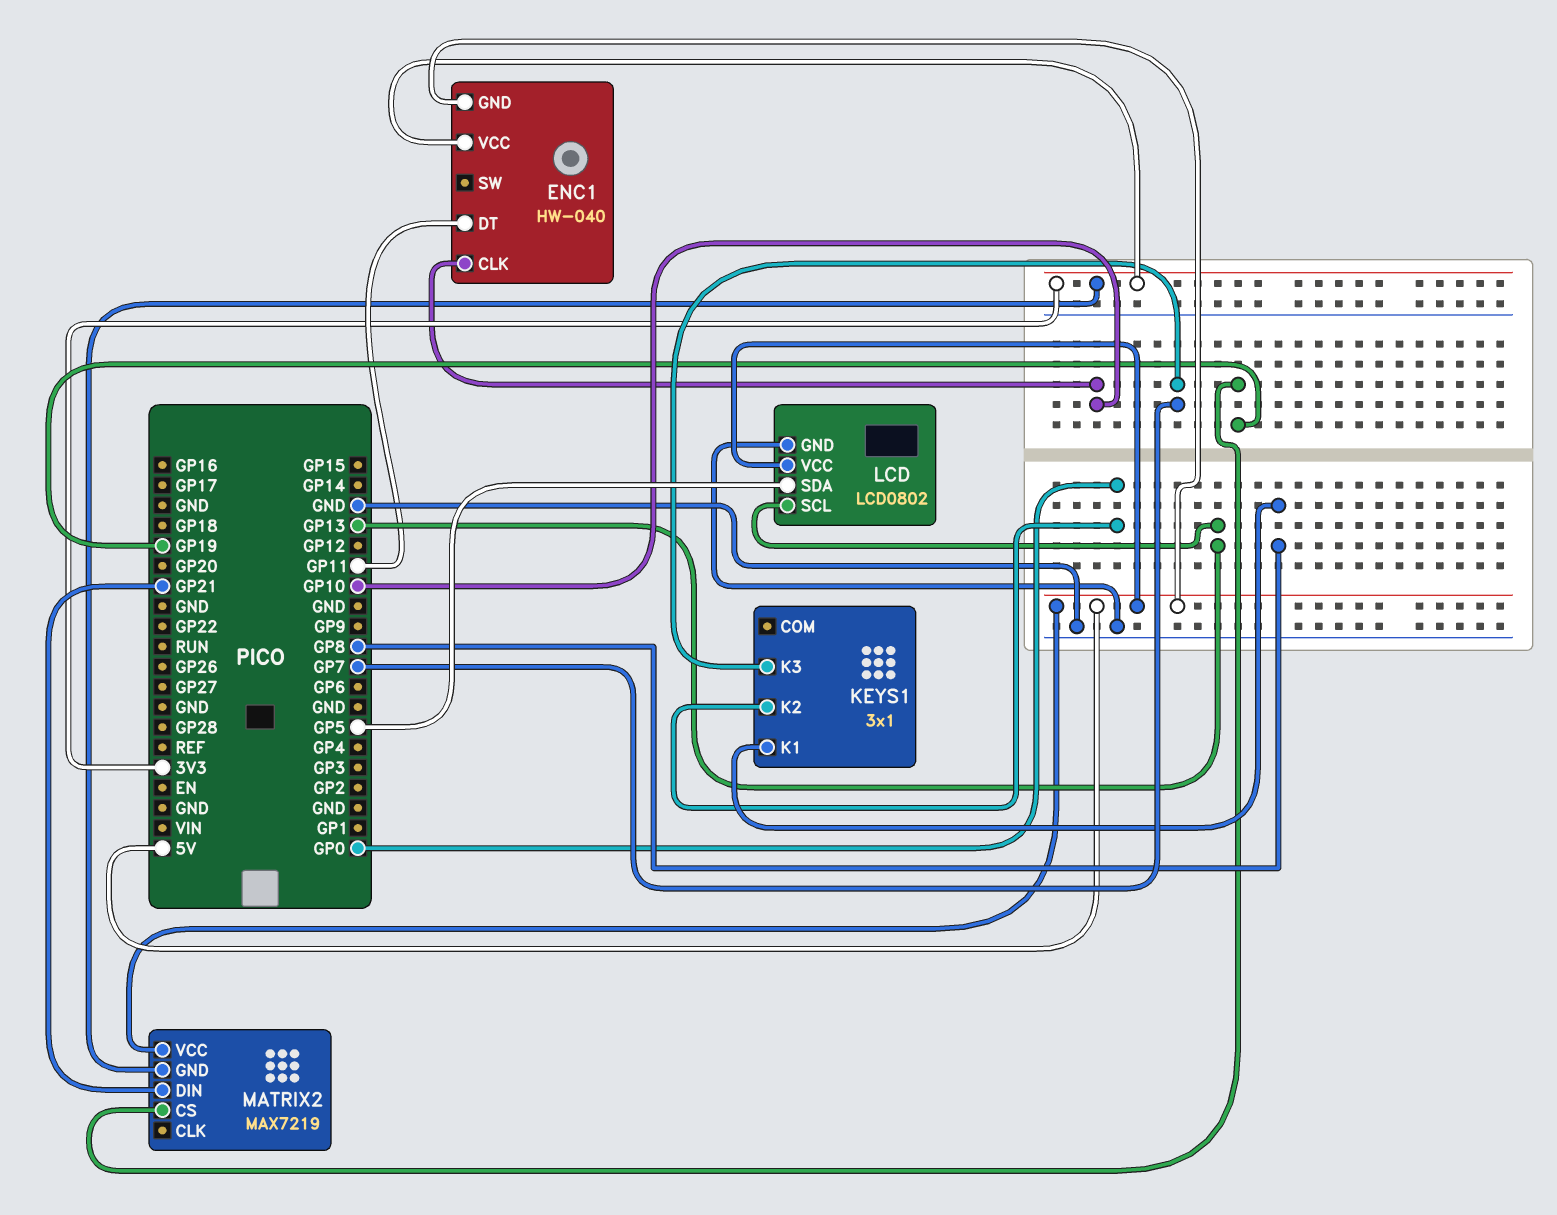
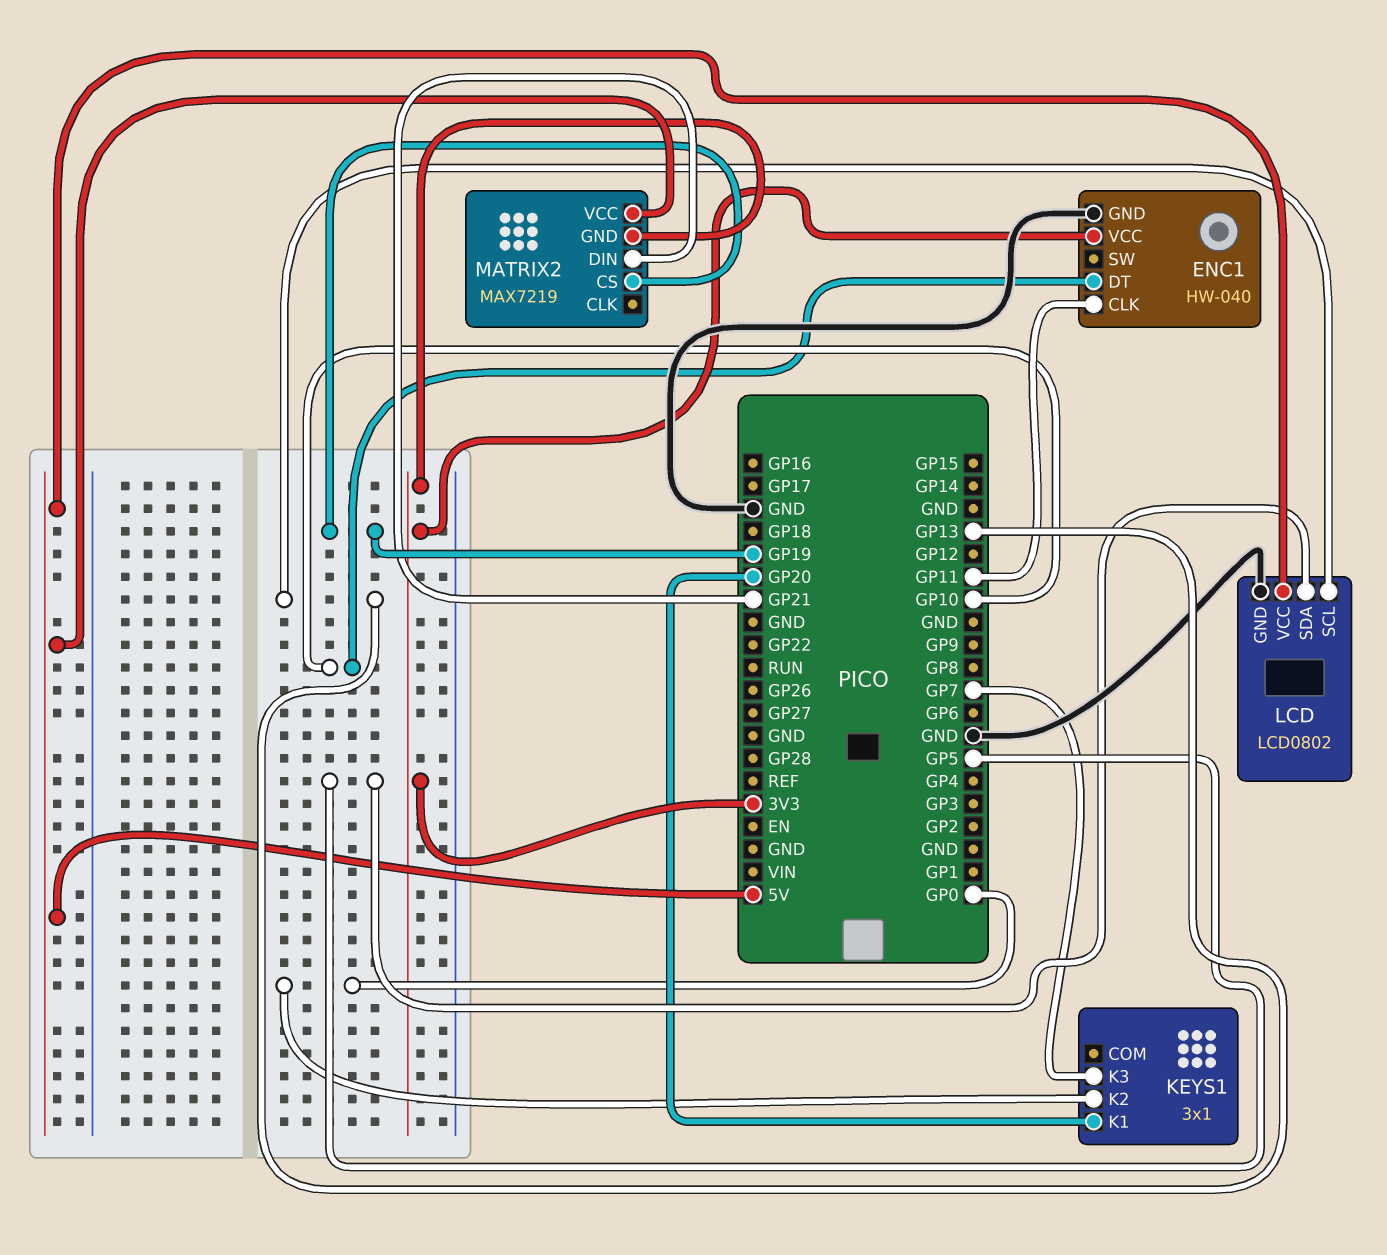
ENC1 pin CLK: GP10 -> GP11
ENC1 pin DT: GP11 -> GP10
ENC1 pin GND: 5V -> GND
KEYS1 pin K1: GP8 -> GP20

